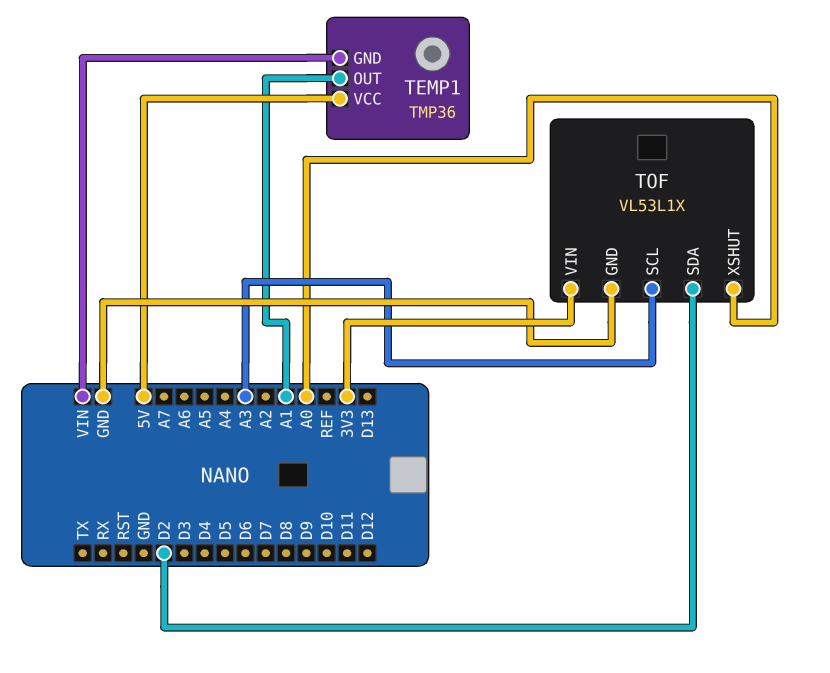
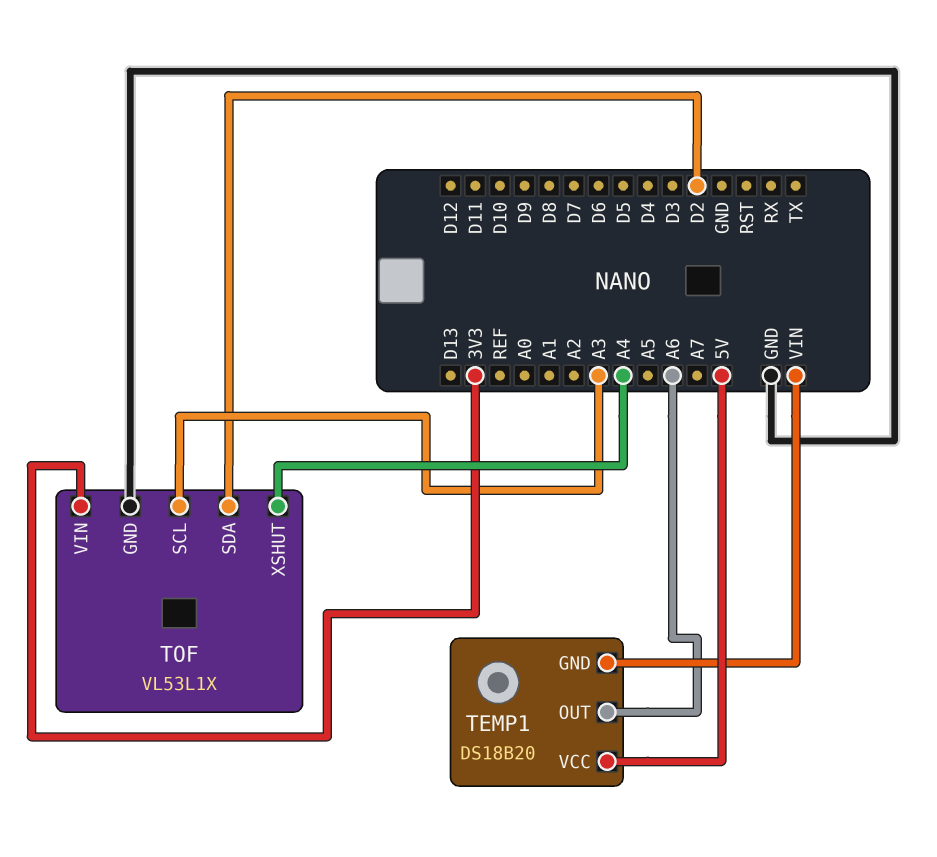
TEMP1: TMP36 -> DS18B20
TEMP1 pin OUT: A1 -> A6
TOF pin XSHUT: A0 -> A4

